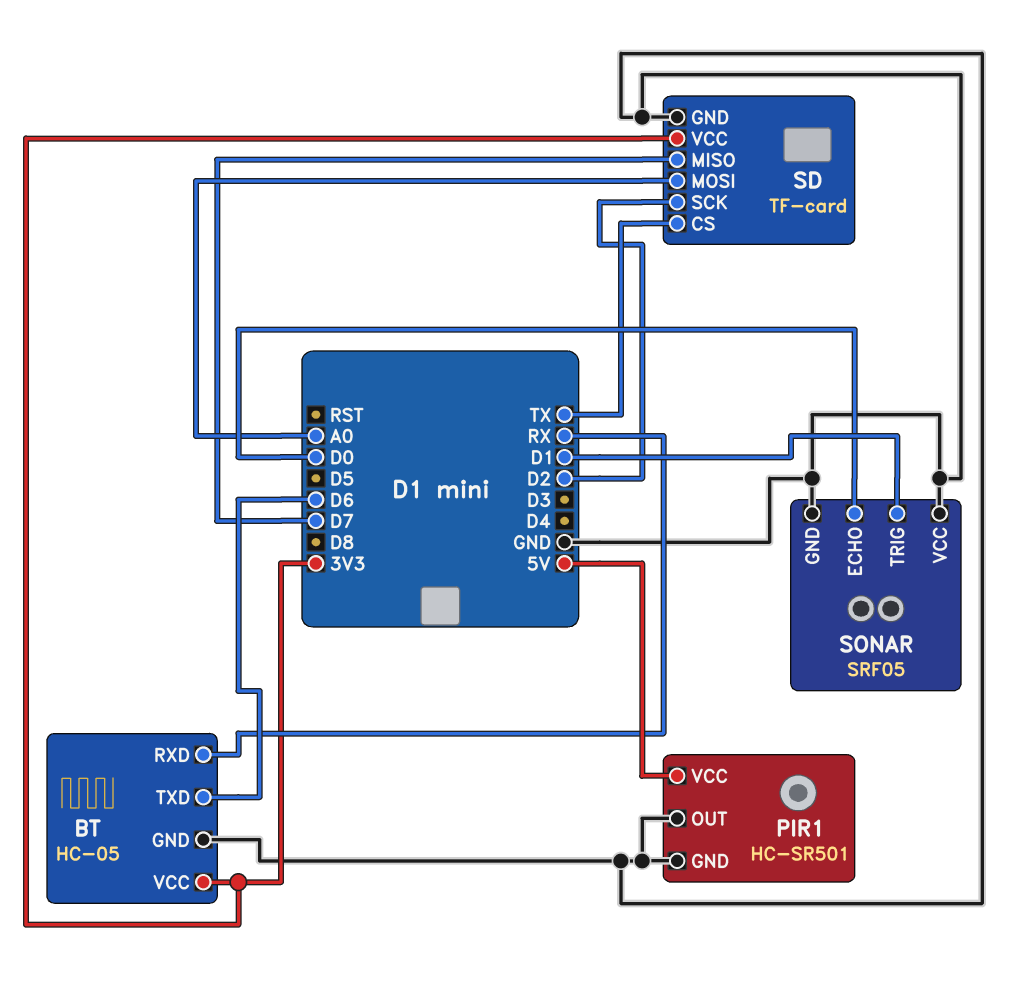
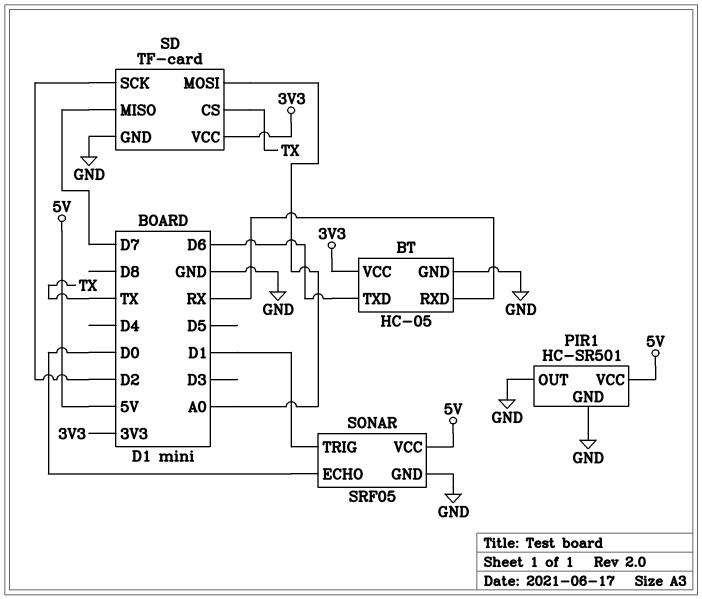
SONAR pin VCC: GND -> 5V

